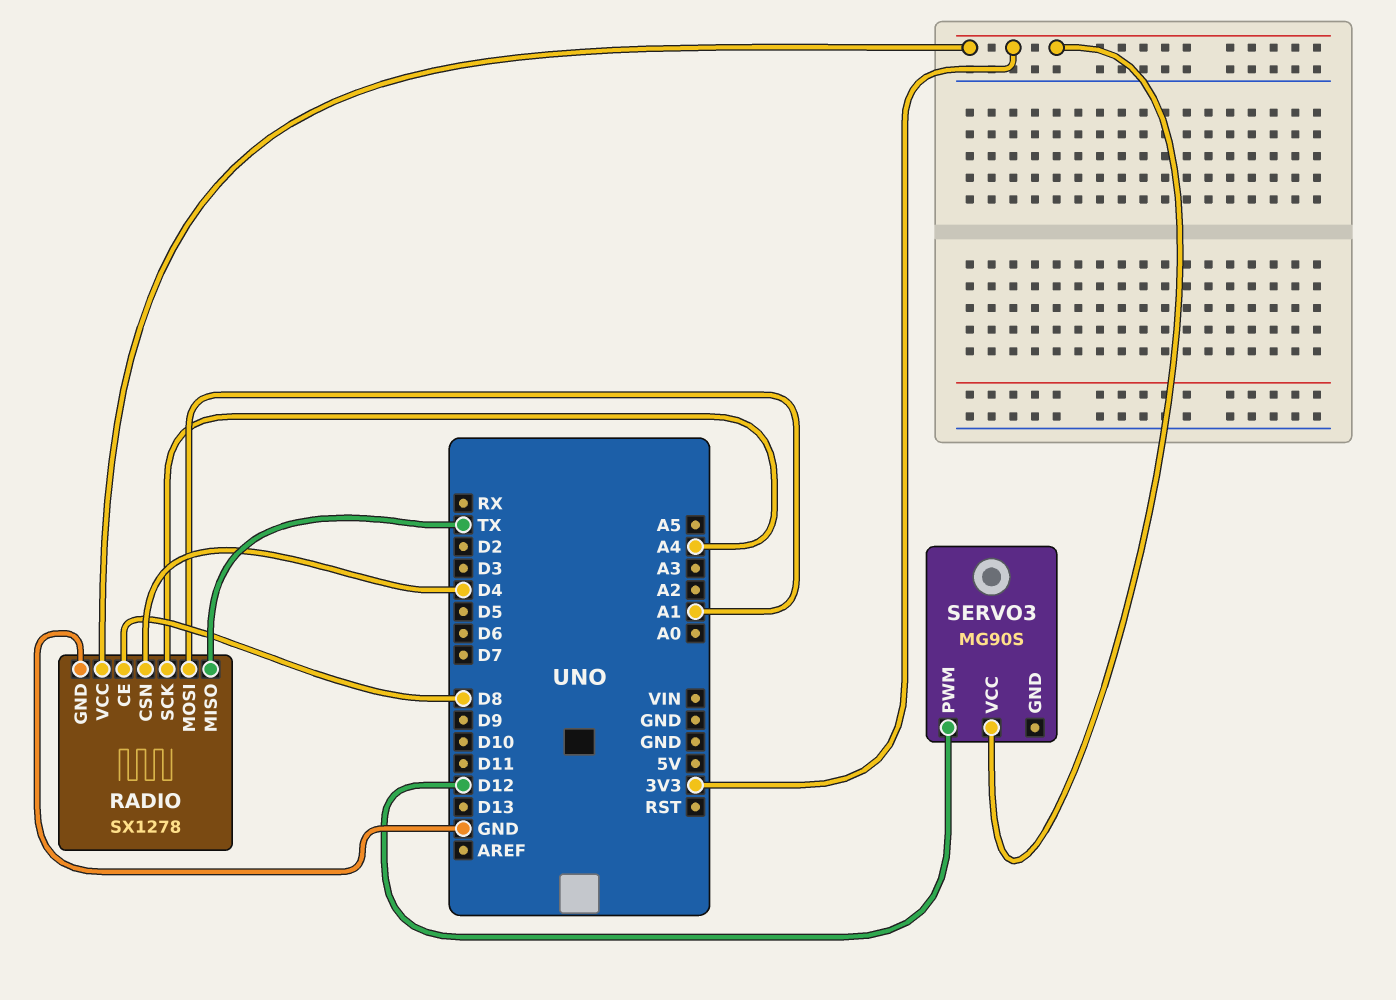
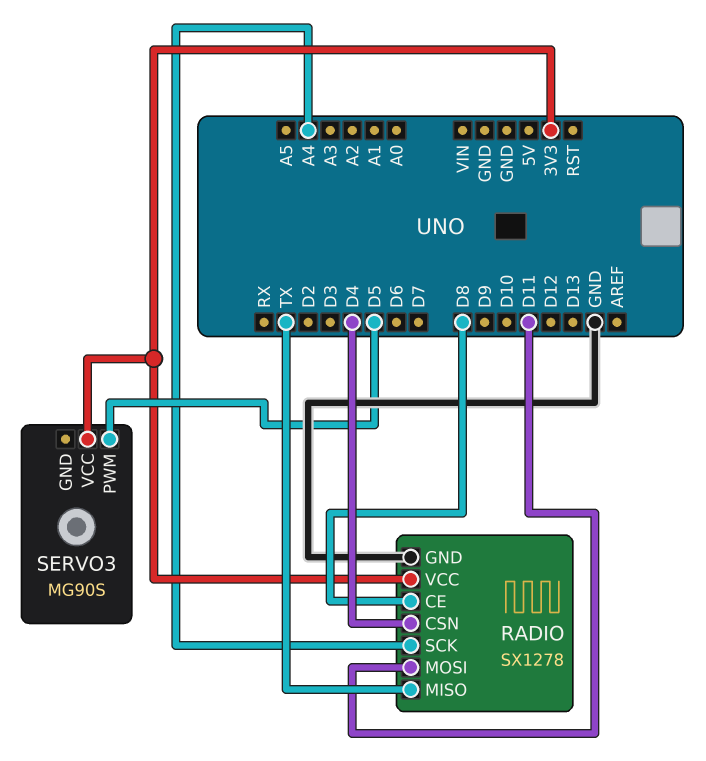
RADIO pin MOSI: A1 -> D11
SERVO3 pin PWM: D12 -> D5

